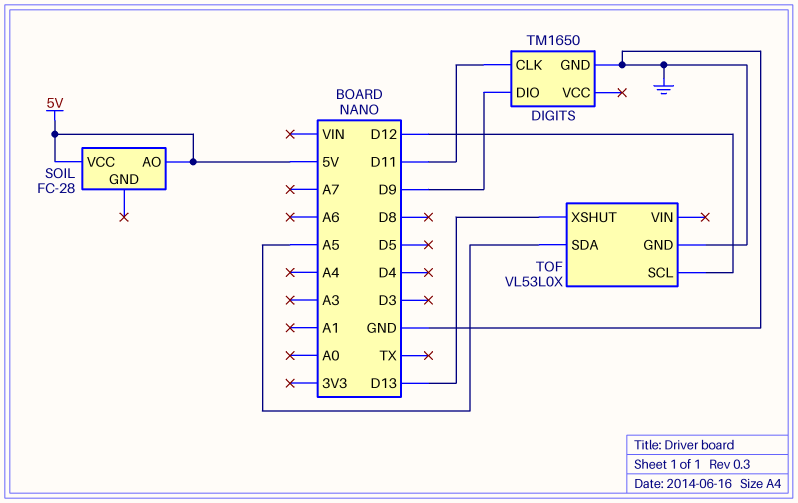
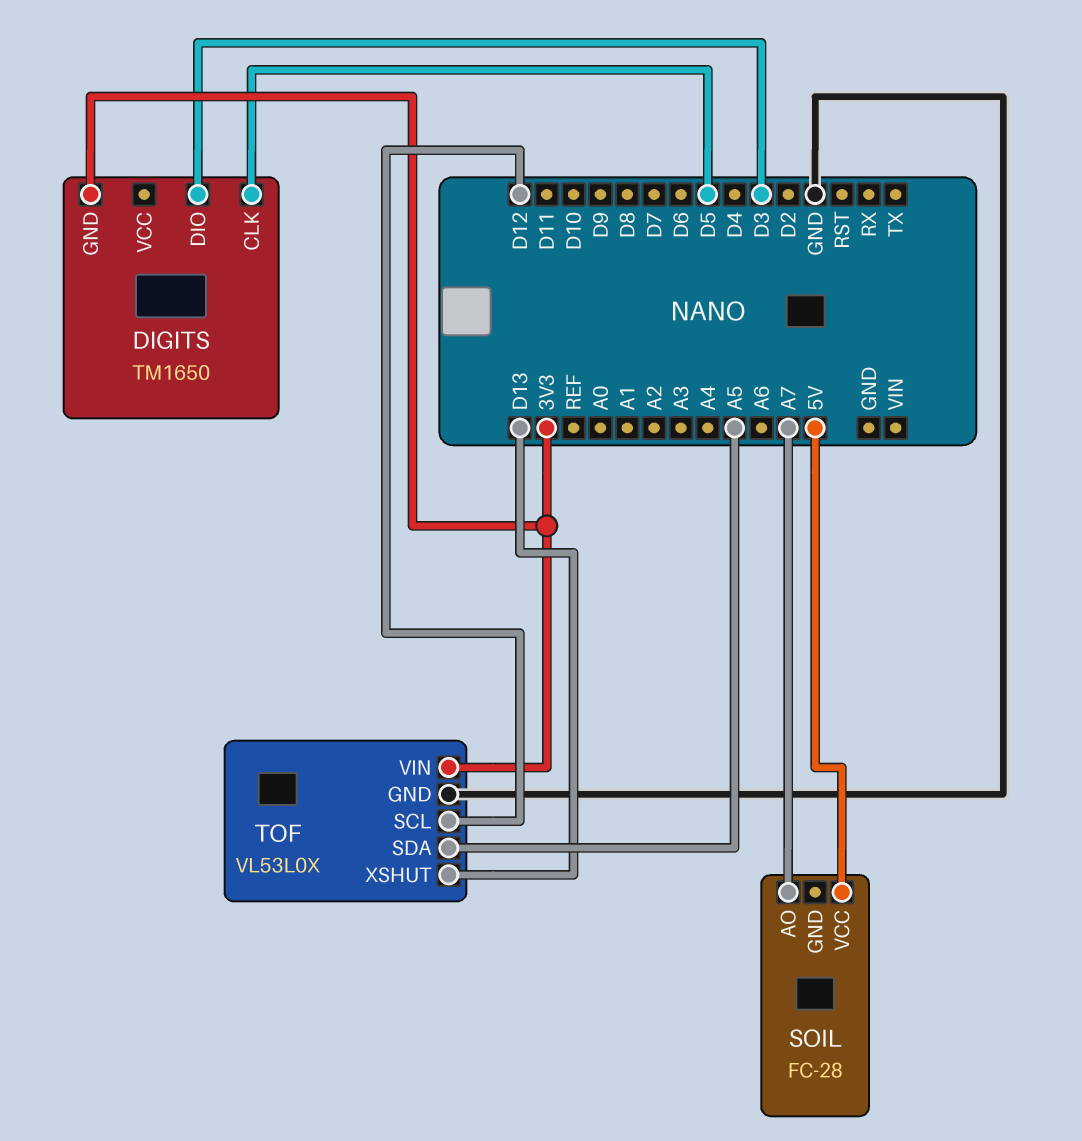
DIGITS pin CLK: D11 -> D5
DIGITS pin DIO: D9 -> D3
DIGITS pin GND: GND -> 3V3
SOIL pin AO: 5V -> A7
TOF pin VIN: none -> 3V3

